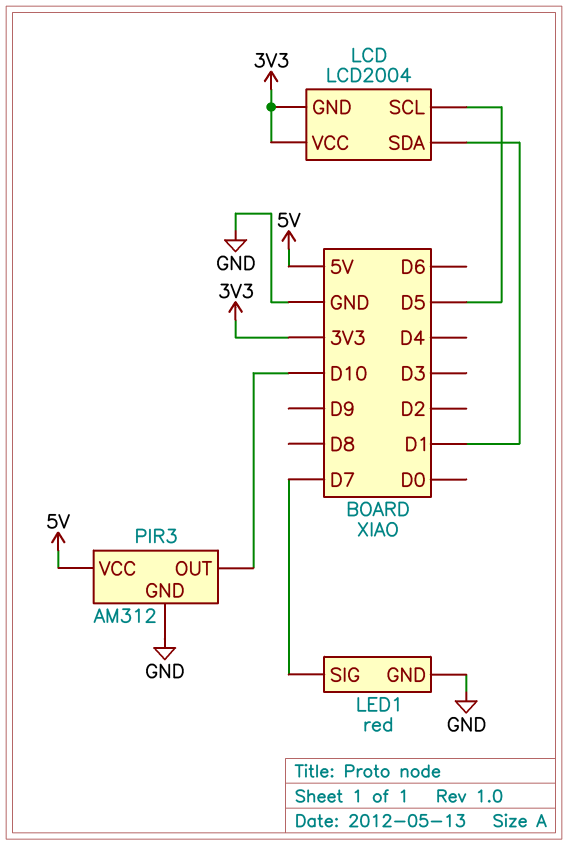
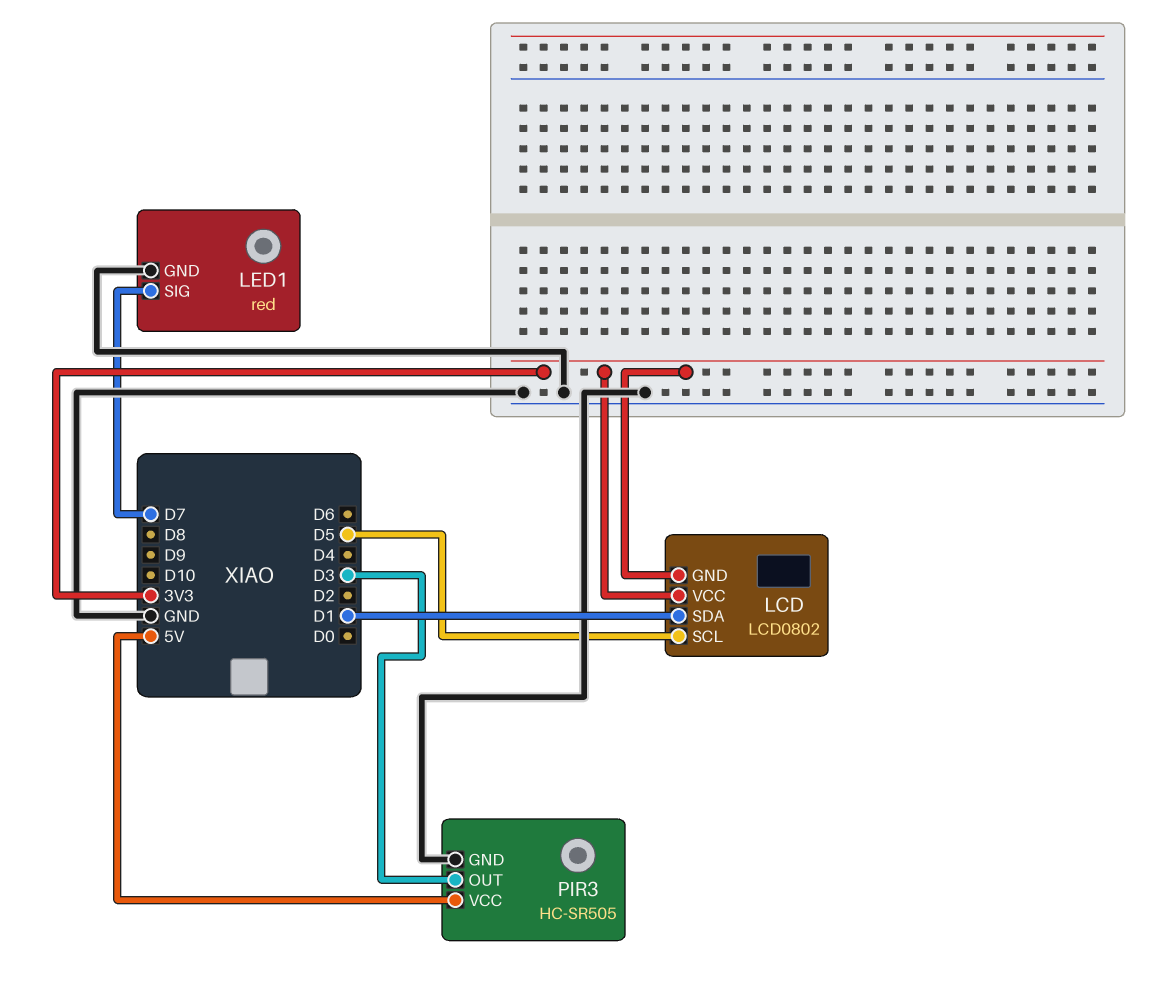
LCD: LCD2004 -> LCD0802
PIR3: AM312 -> HC-SR505
PIR3 pin OUT: D10 -> D3

